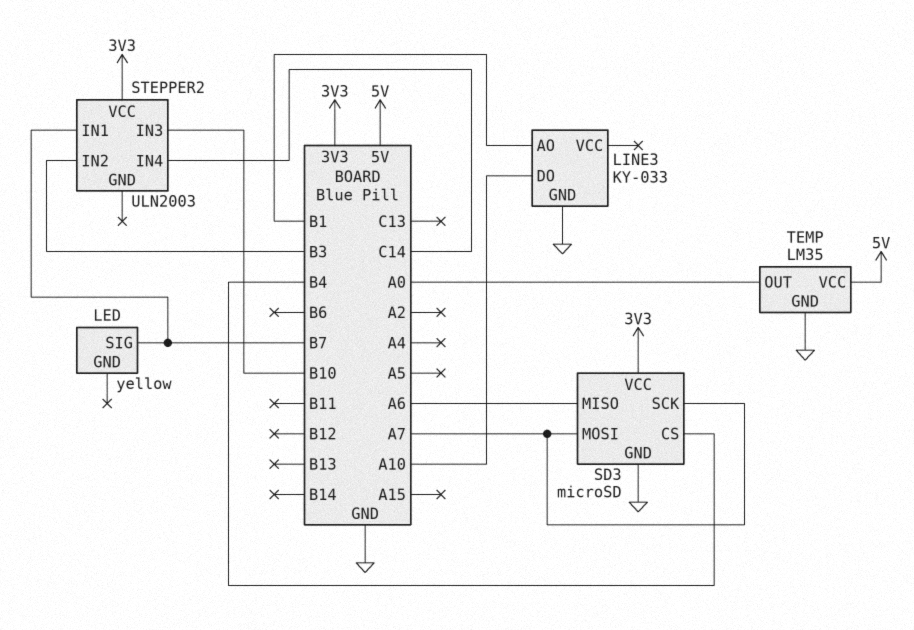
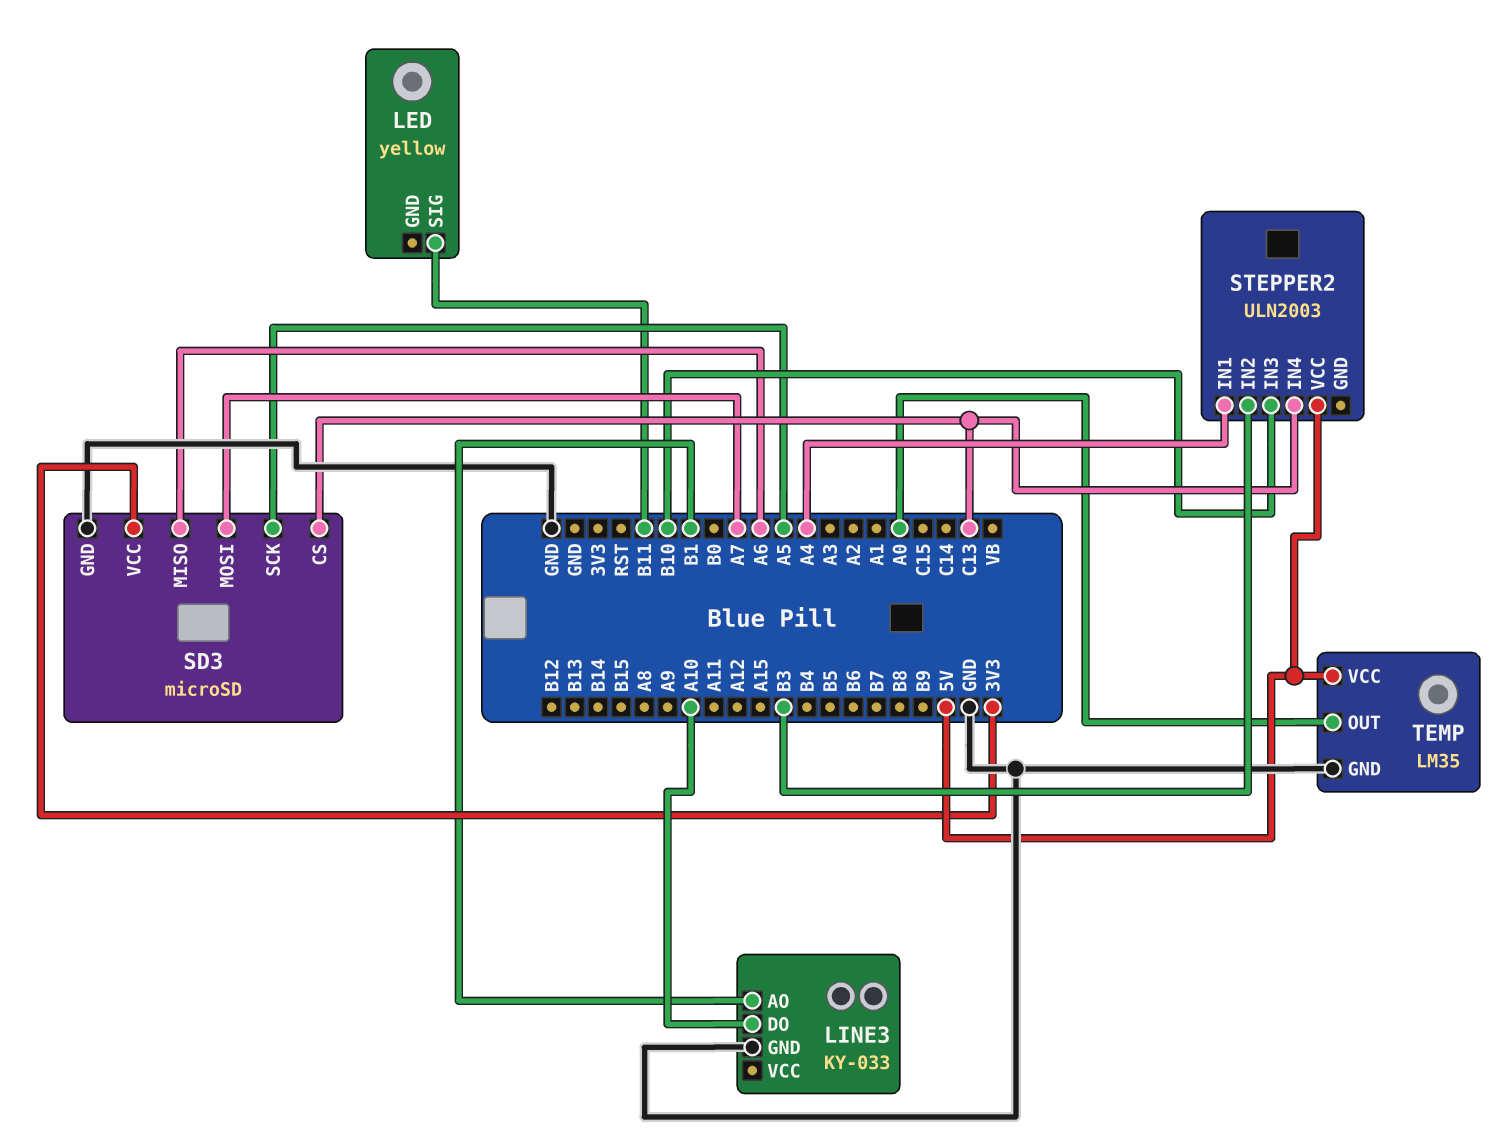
LED pin SIG: B7 -> B11
SD3 pin CS: B4 -> C13
SD3 pin SCK: A7 -> A5
STEPPER2 pin IN1: B7 -> A4
STEPPER2 pin IN4: C14 -> C13
STEPPER2 pin VCC: 3V3 -> 5V

